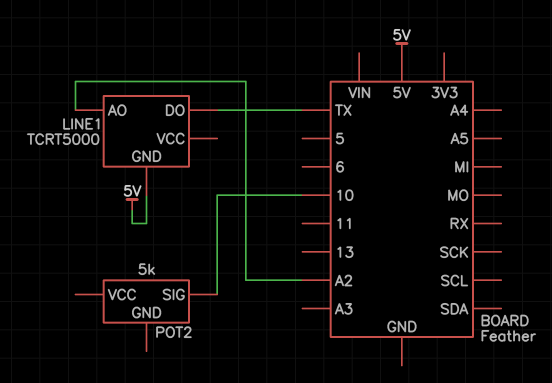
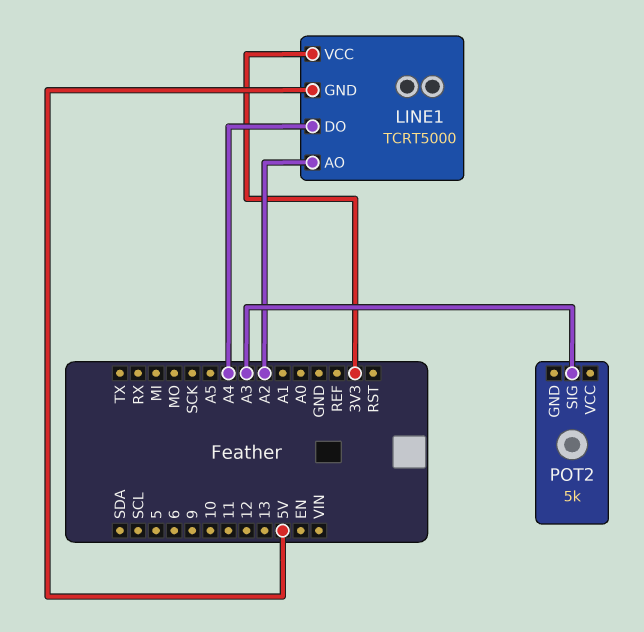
LINE1 pin DO: TX -> A4
LINE1 pin VCC: none -> 3V3
POT2 pin SIG: 10 -> A3

